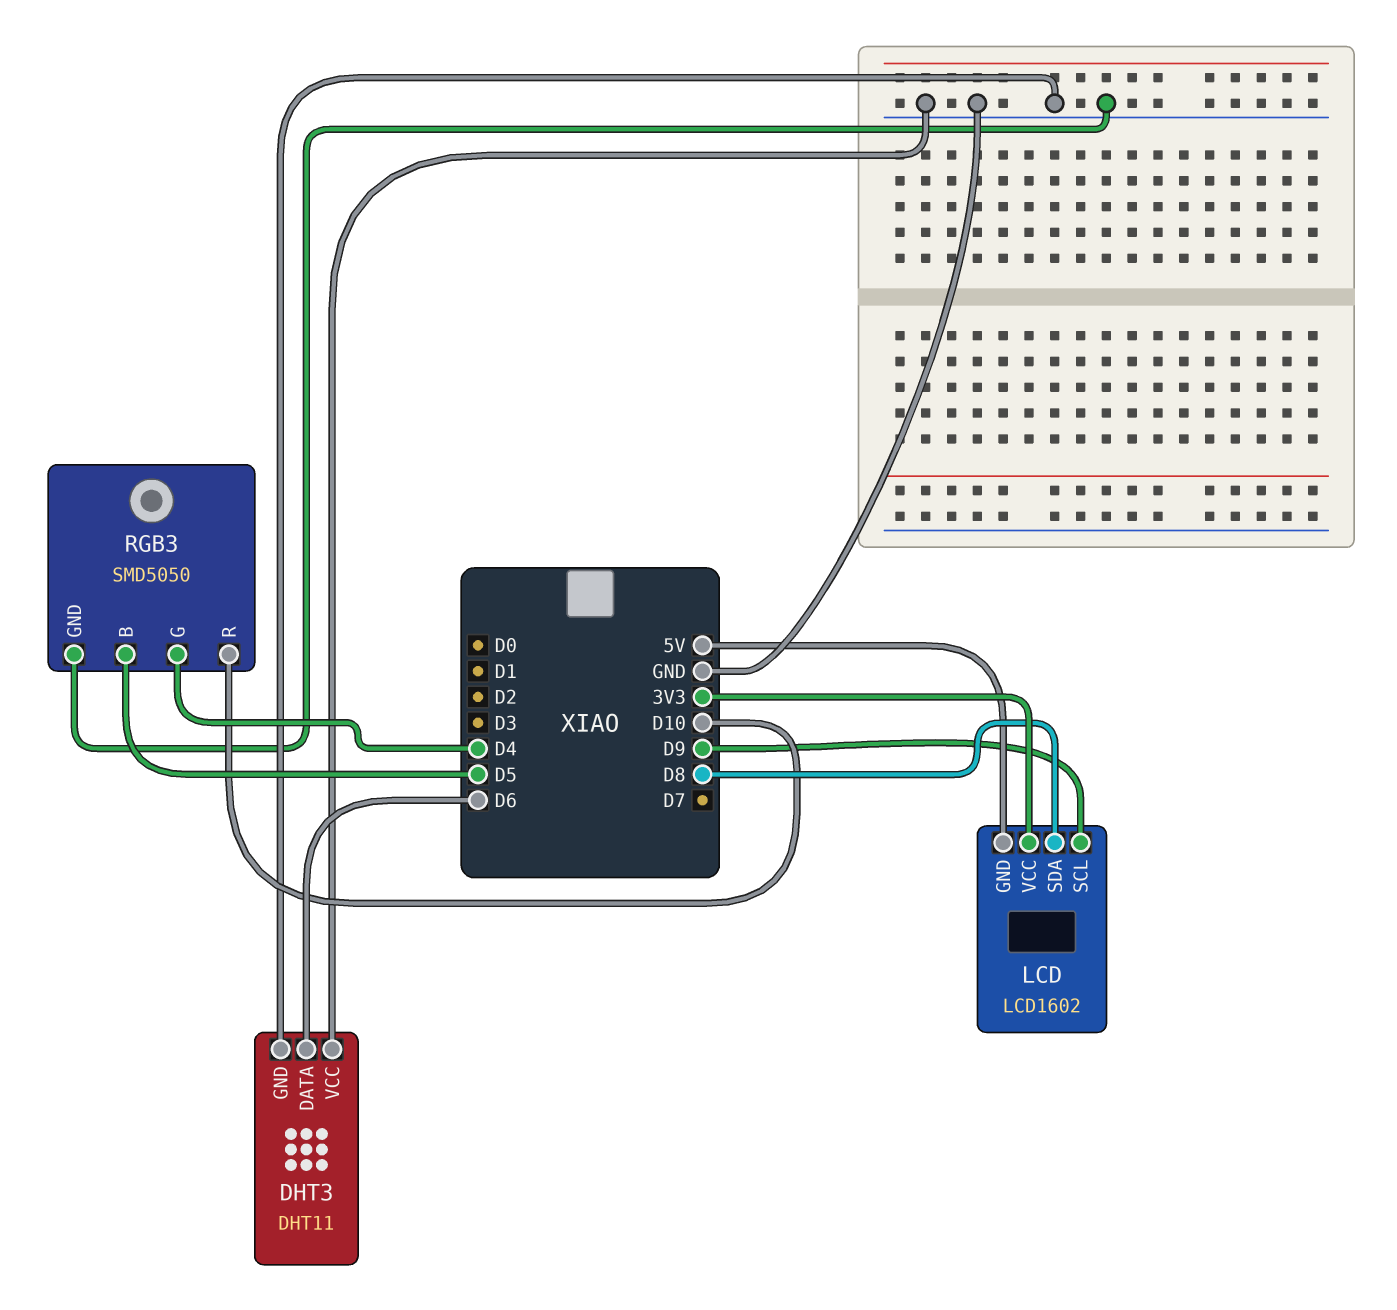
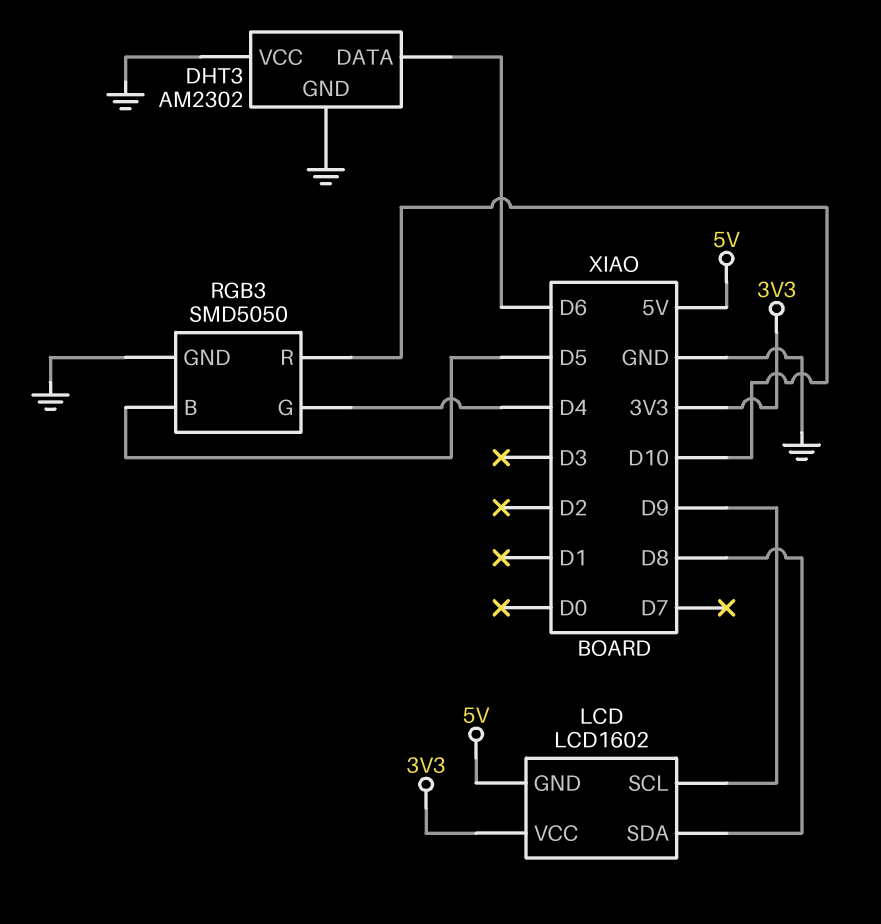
DHT3: DHT11 -> AM2302

